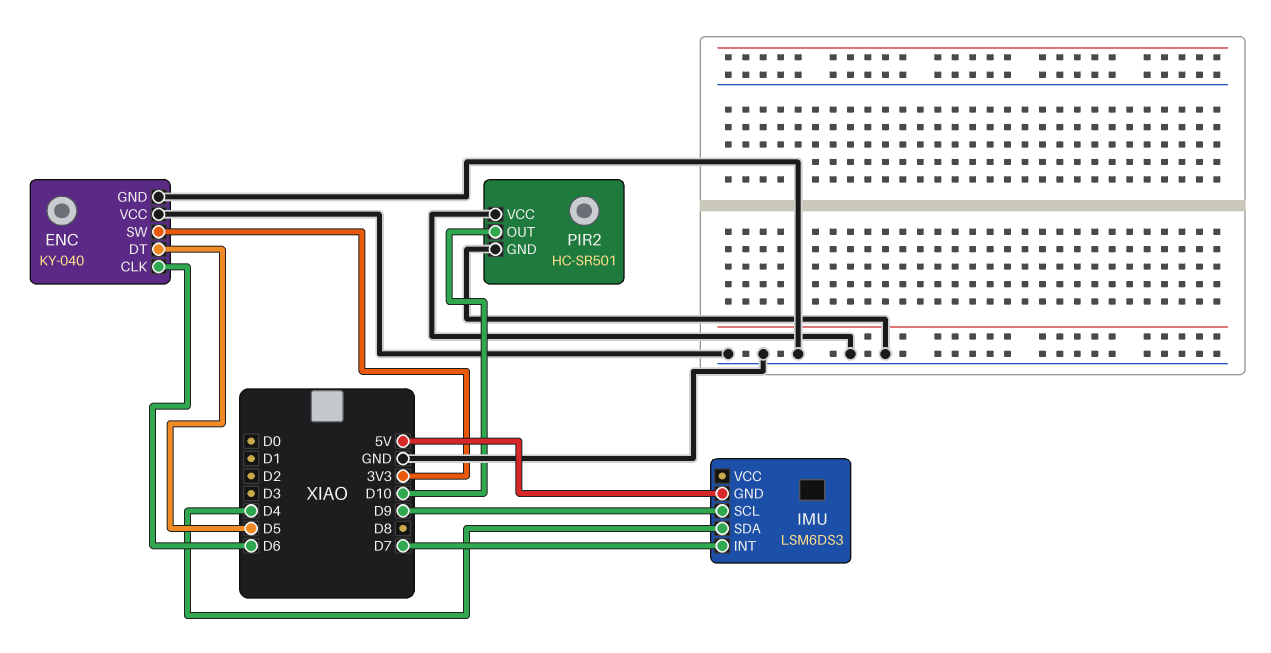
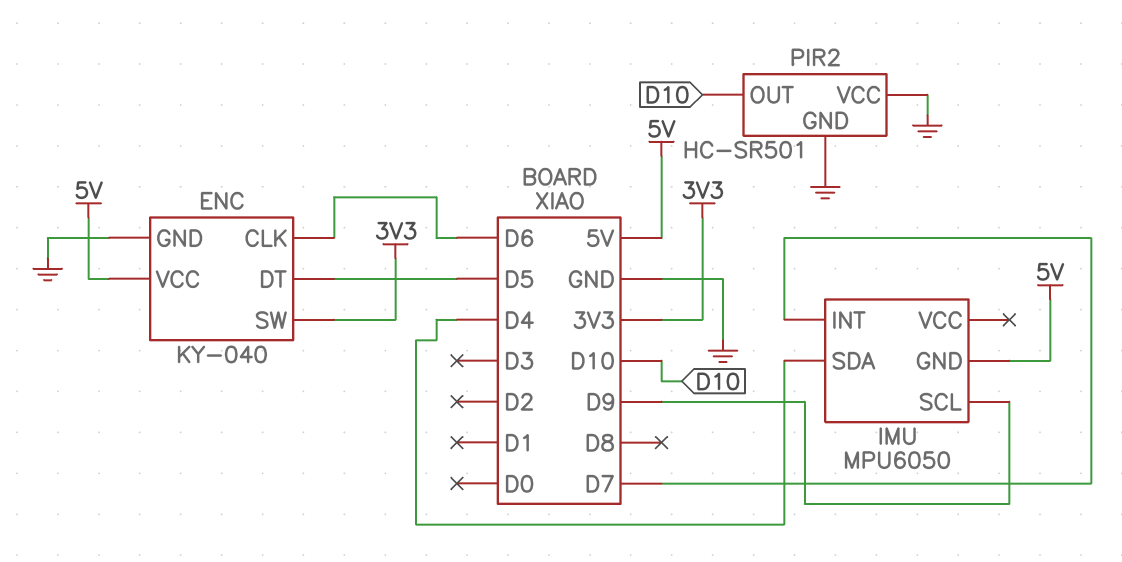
ENC pin VCC: GND -> 5V
IMU: LSM6DS3 -> MPU6050

